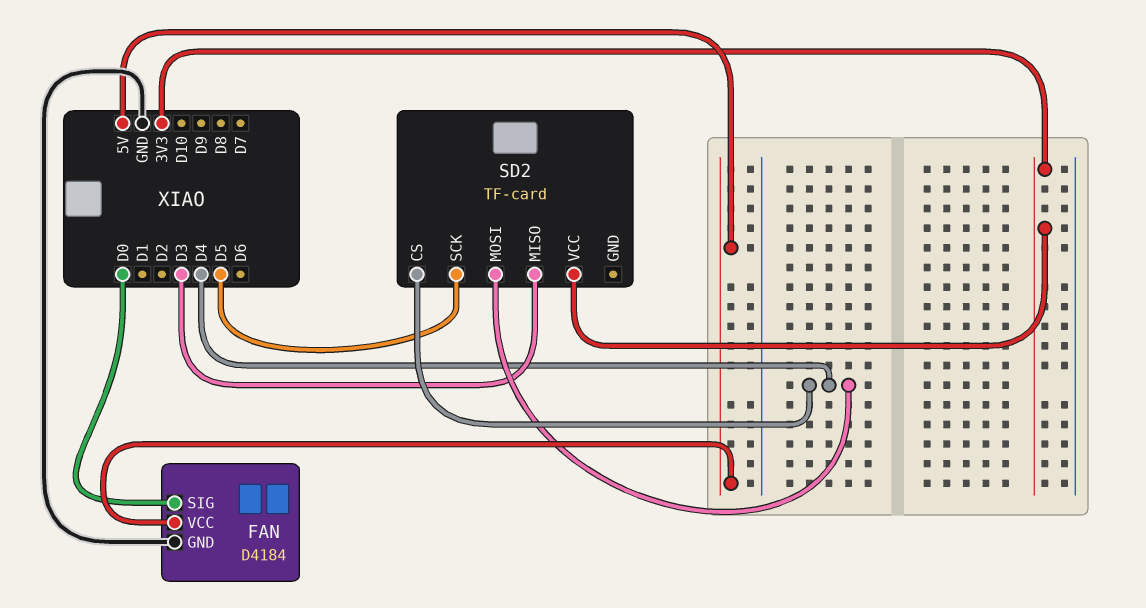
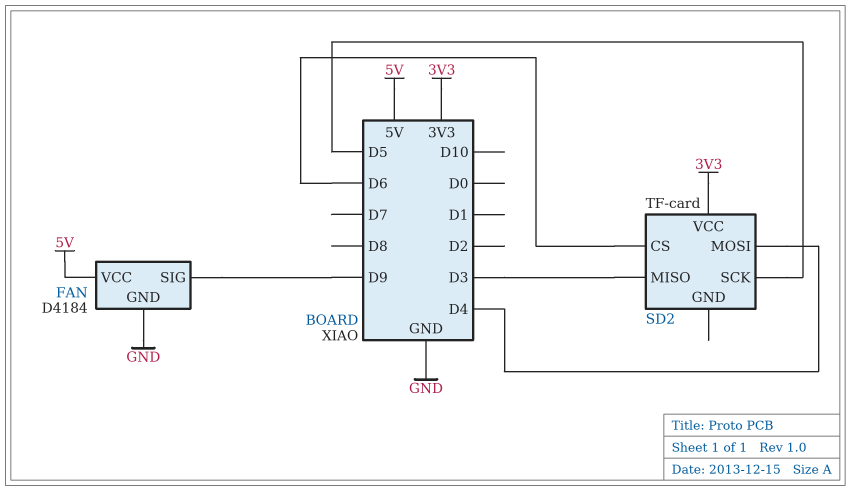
FAN pin SIG: D0 -> D9
SD2 pin CS: D4 -> D6

